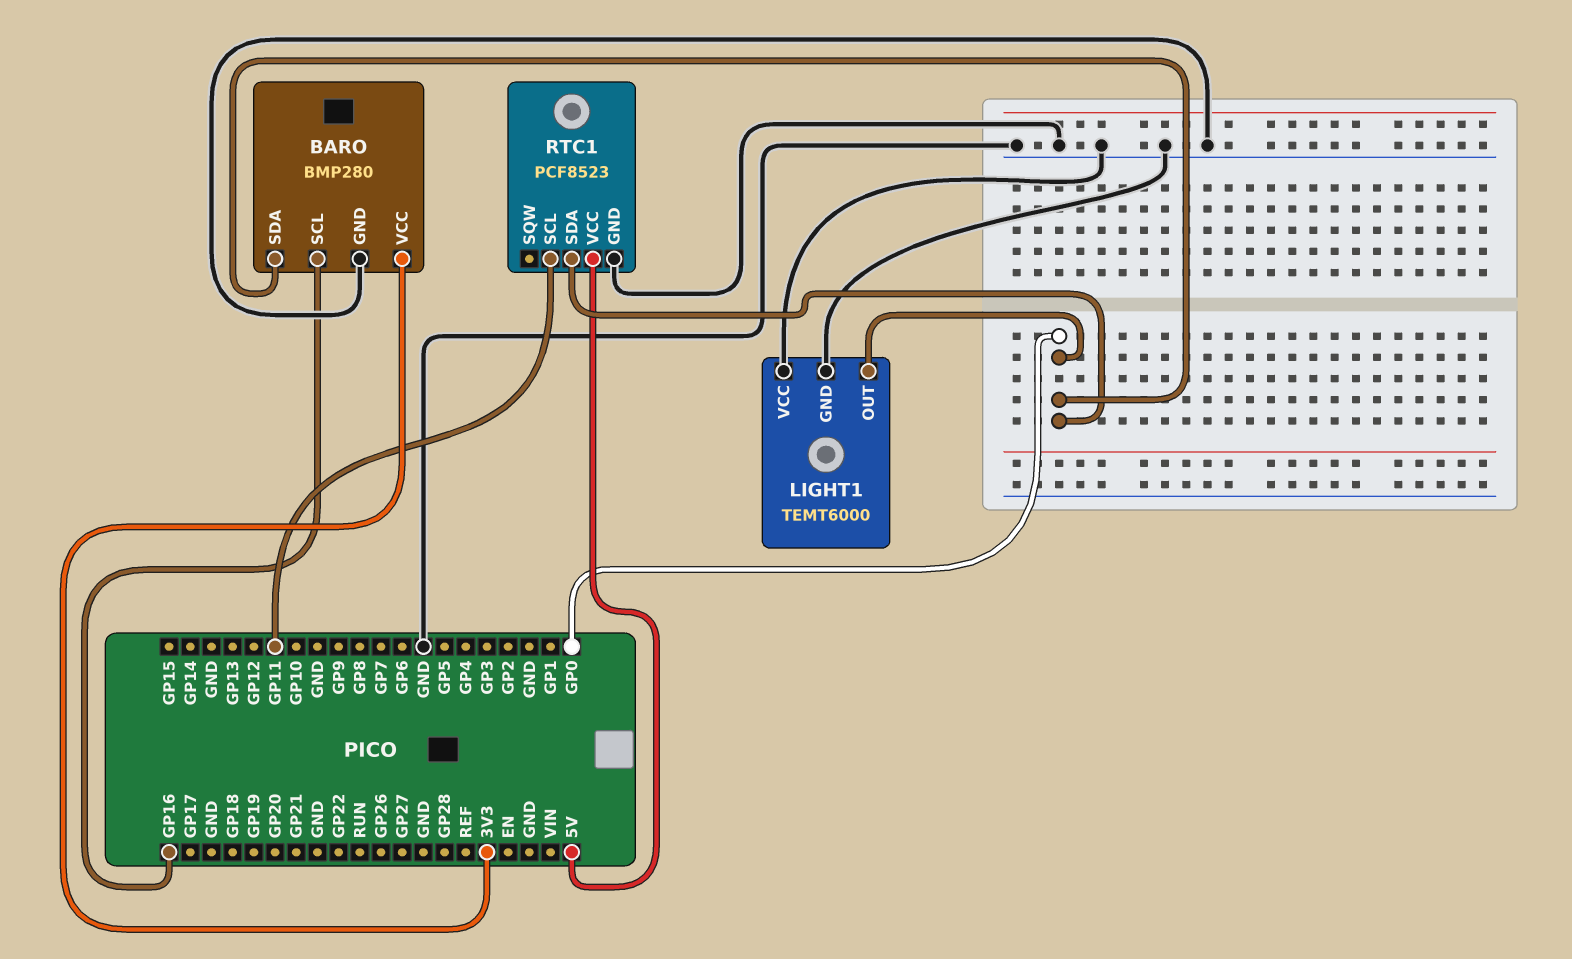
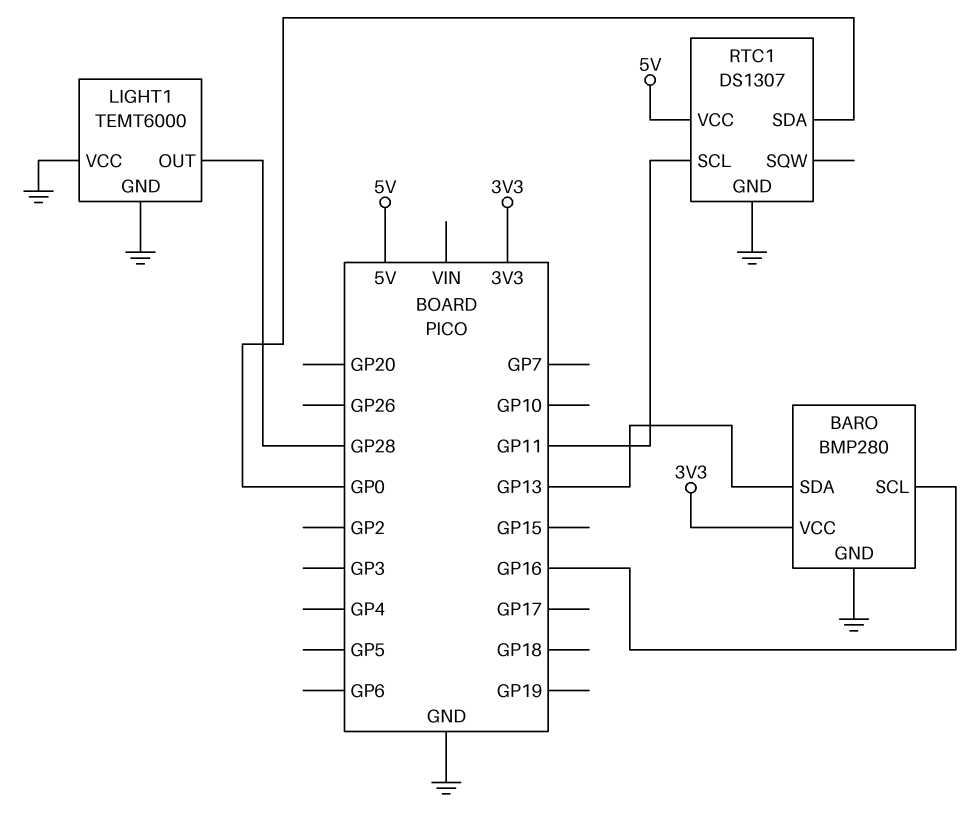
BARO pin SDA: GP0 -> GP13
LIGHT1 pin OUT: GP0 -> GP28
RTC1: PCF8523 -> DS1307

